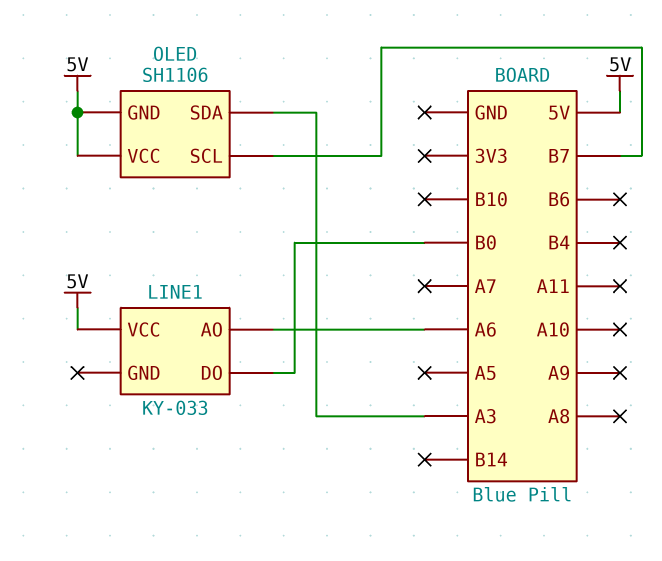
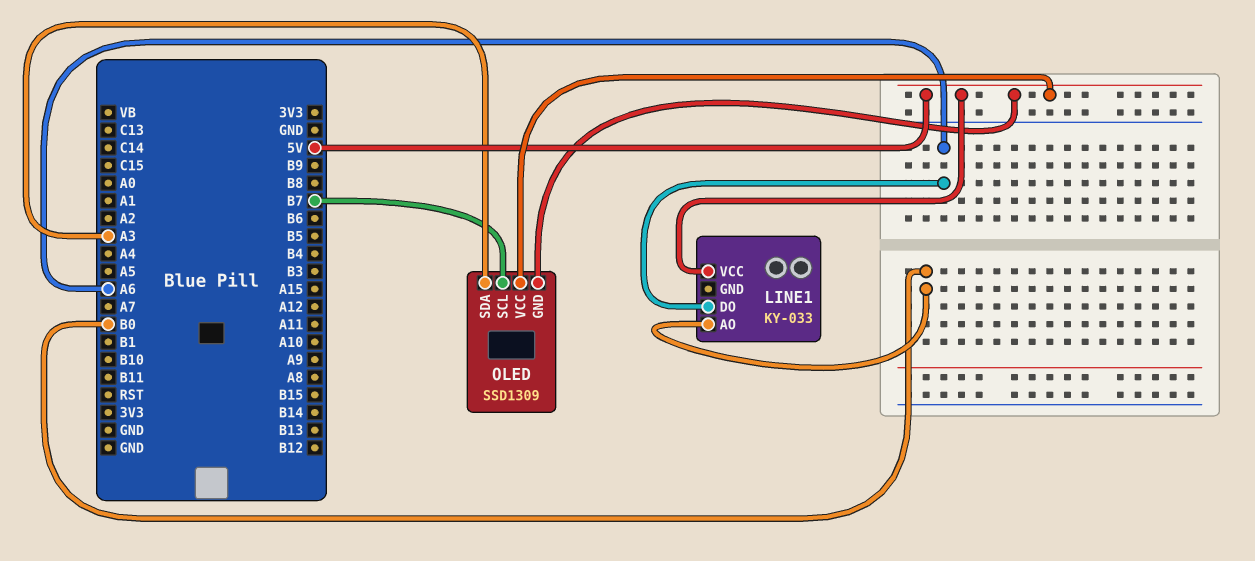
LINE1 pin AO: A6 -> B0
LINE1 pin DO: B0 -> A6
OLED: SH1106 -> SSD1309

